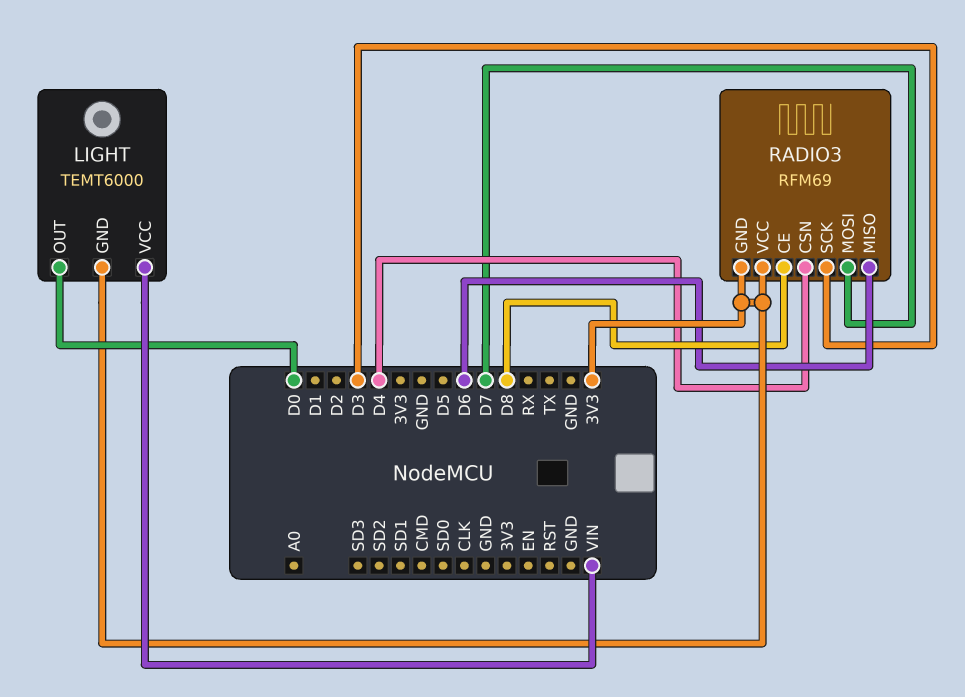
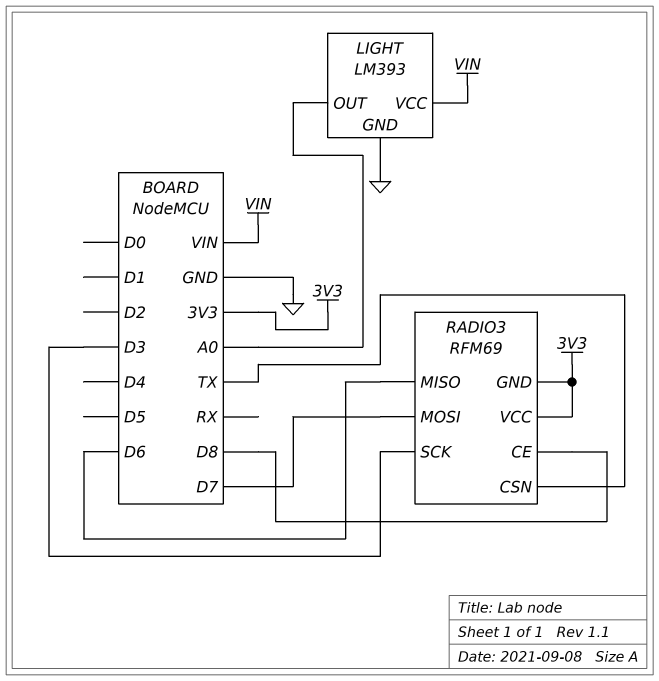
LIGHT: TEMT6000 -> LM393
LIGHT pin GND: 3V3 -> GND
LIGHT pin OUT: D0 -> A0
RADIO3 pin CSN: D4 -> TX

